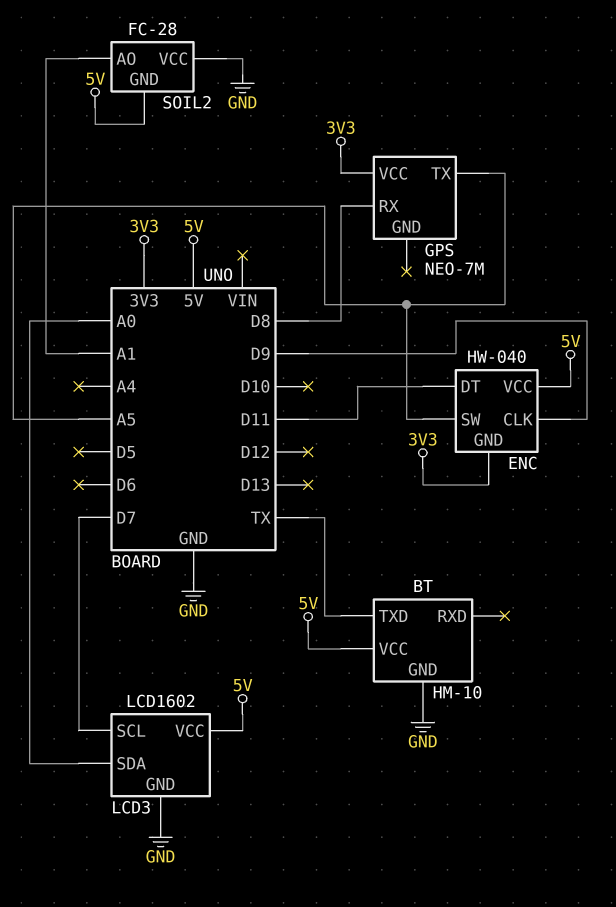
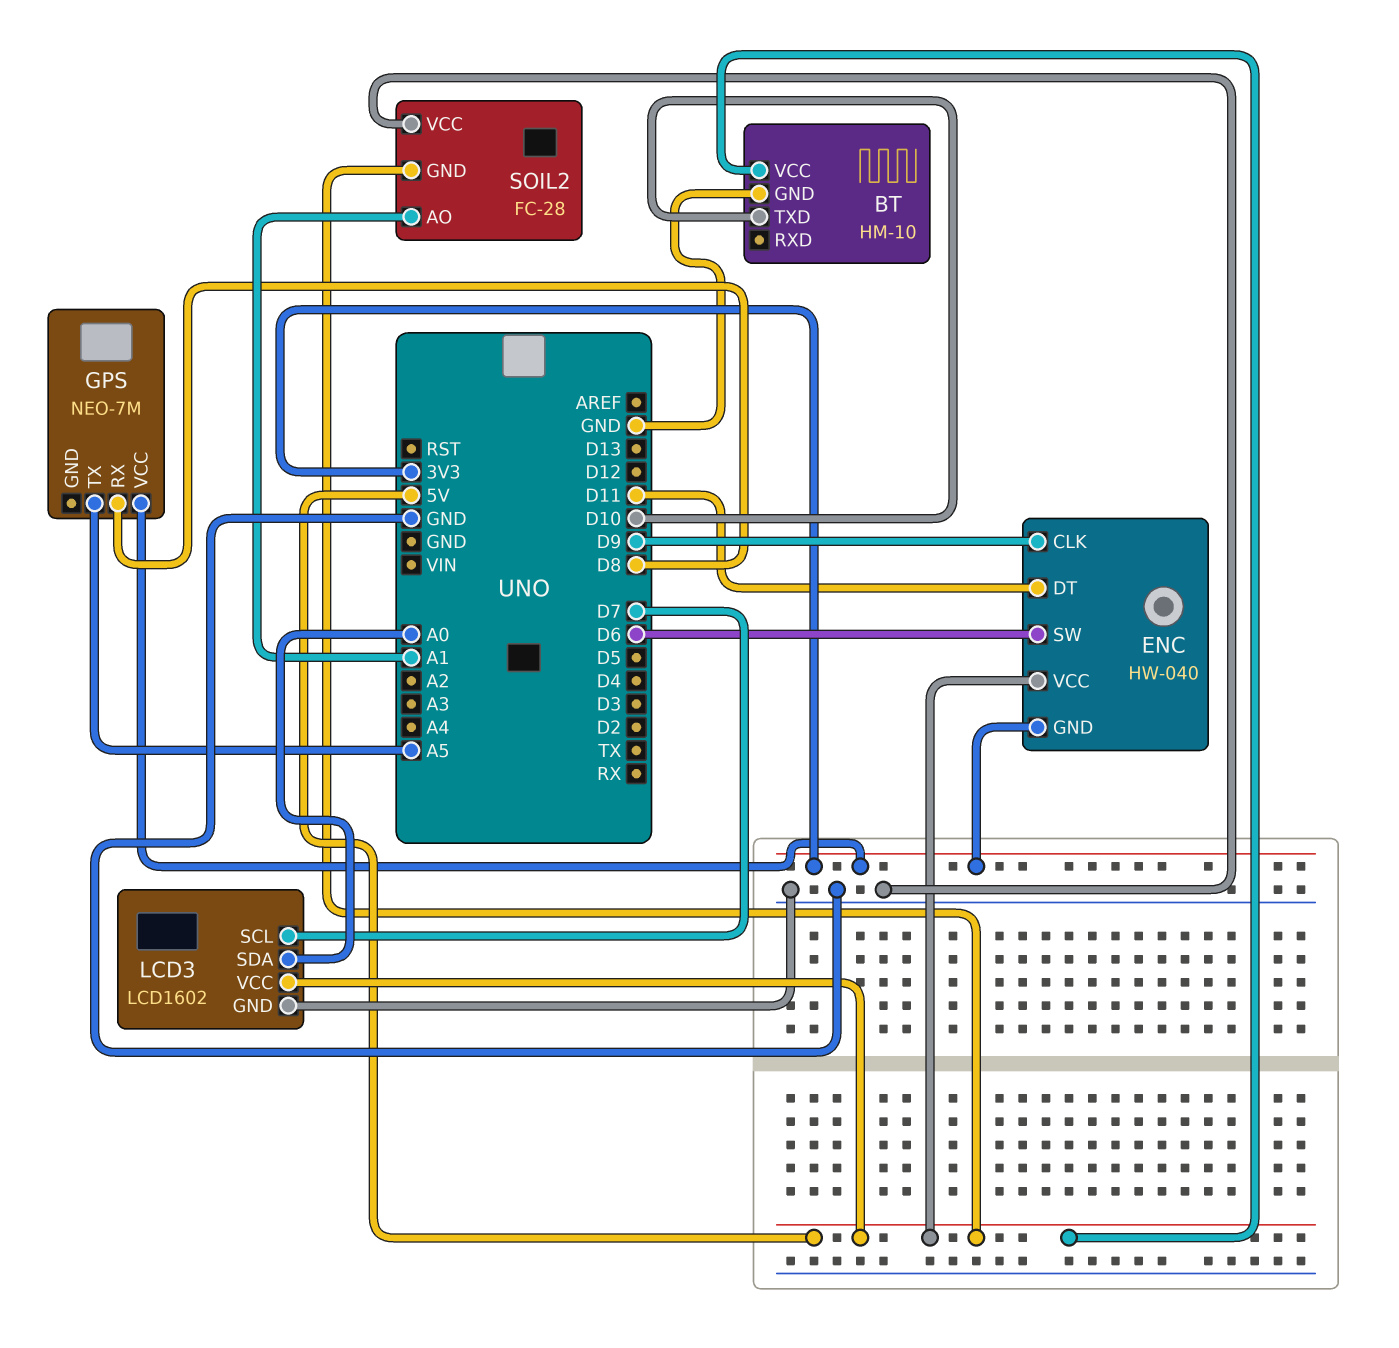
BT pin TXD: TX -> D10
ENC pin SW: A5 -> D6

